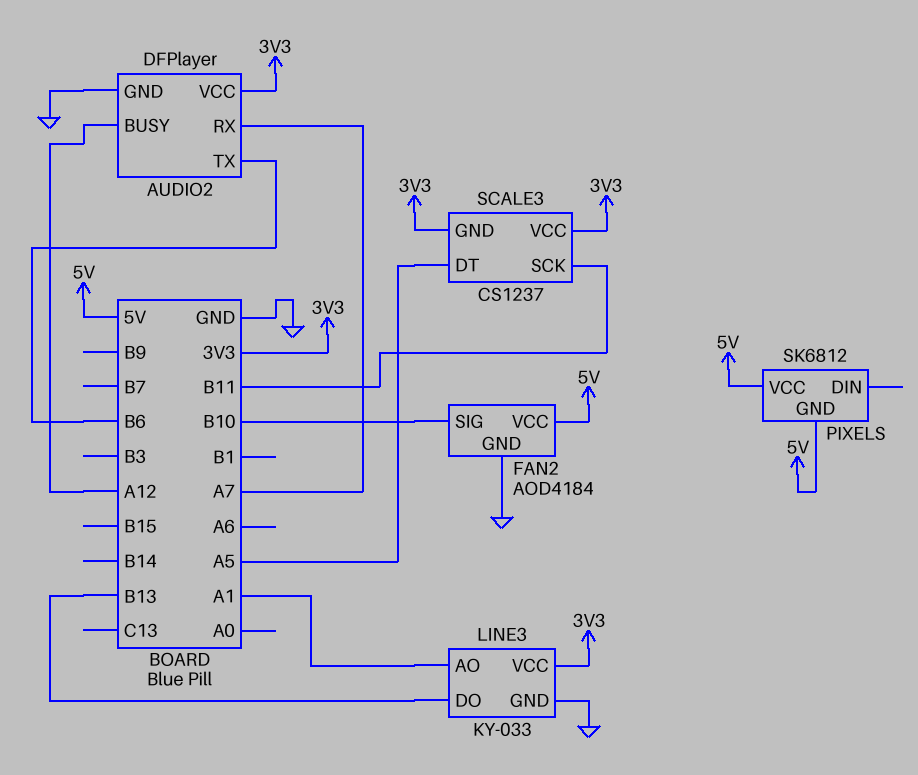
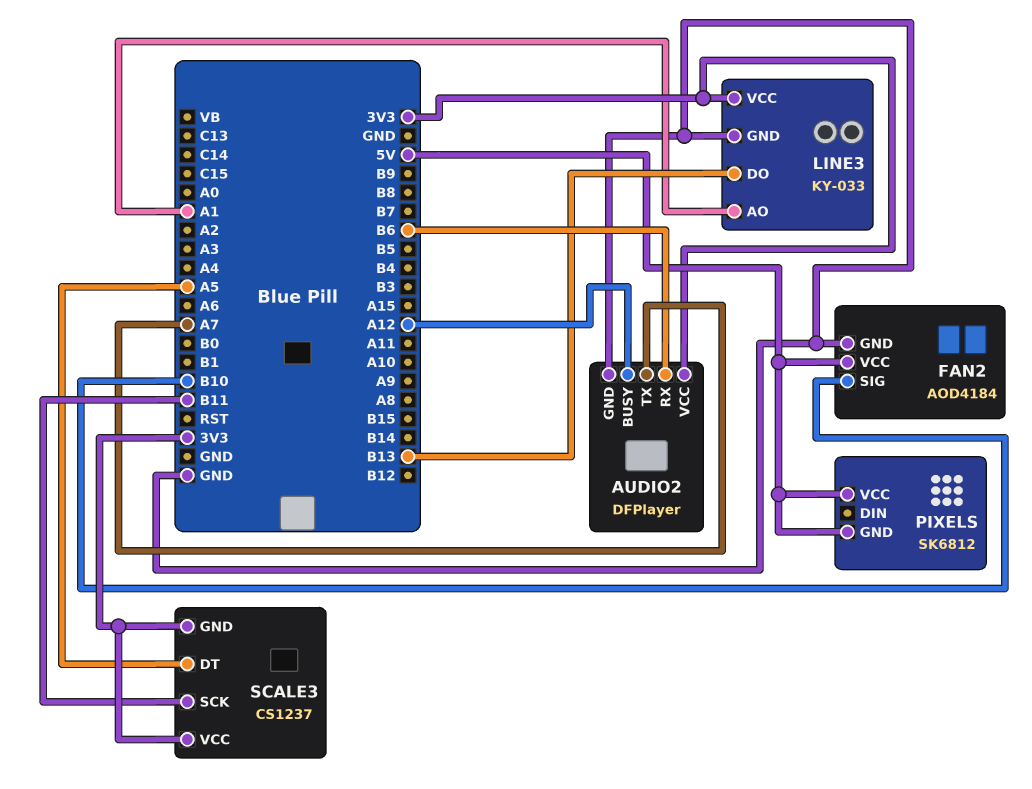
AUDIO2 pin RX: A7 -> B6
AUDIO2 pin TX: B6 -> A7

